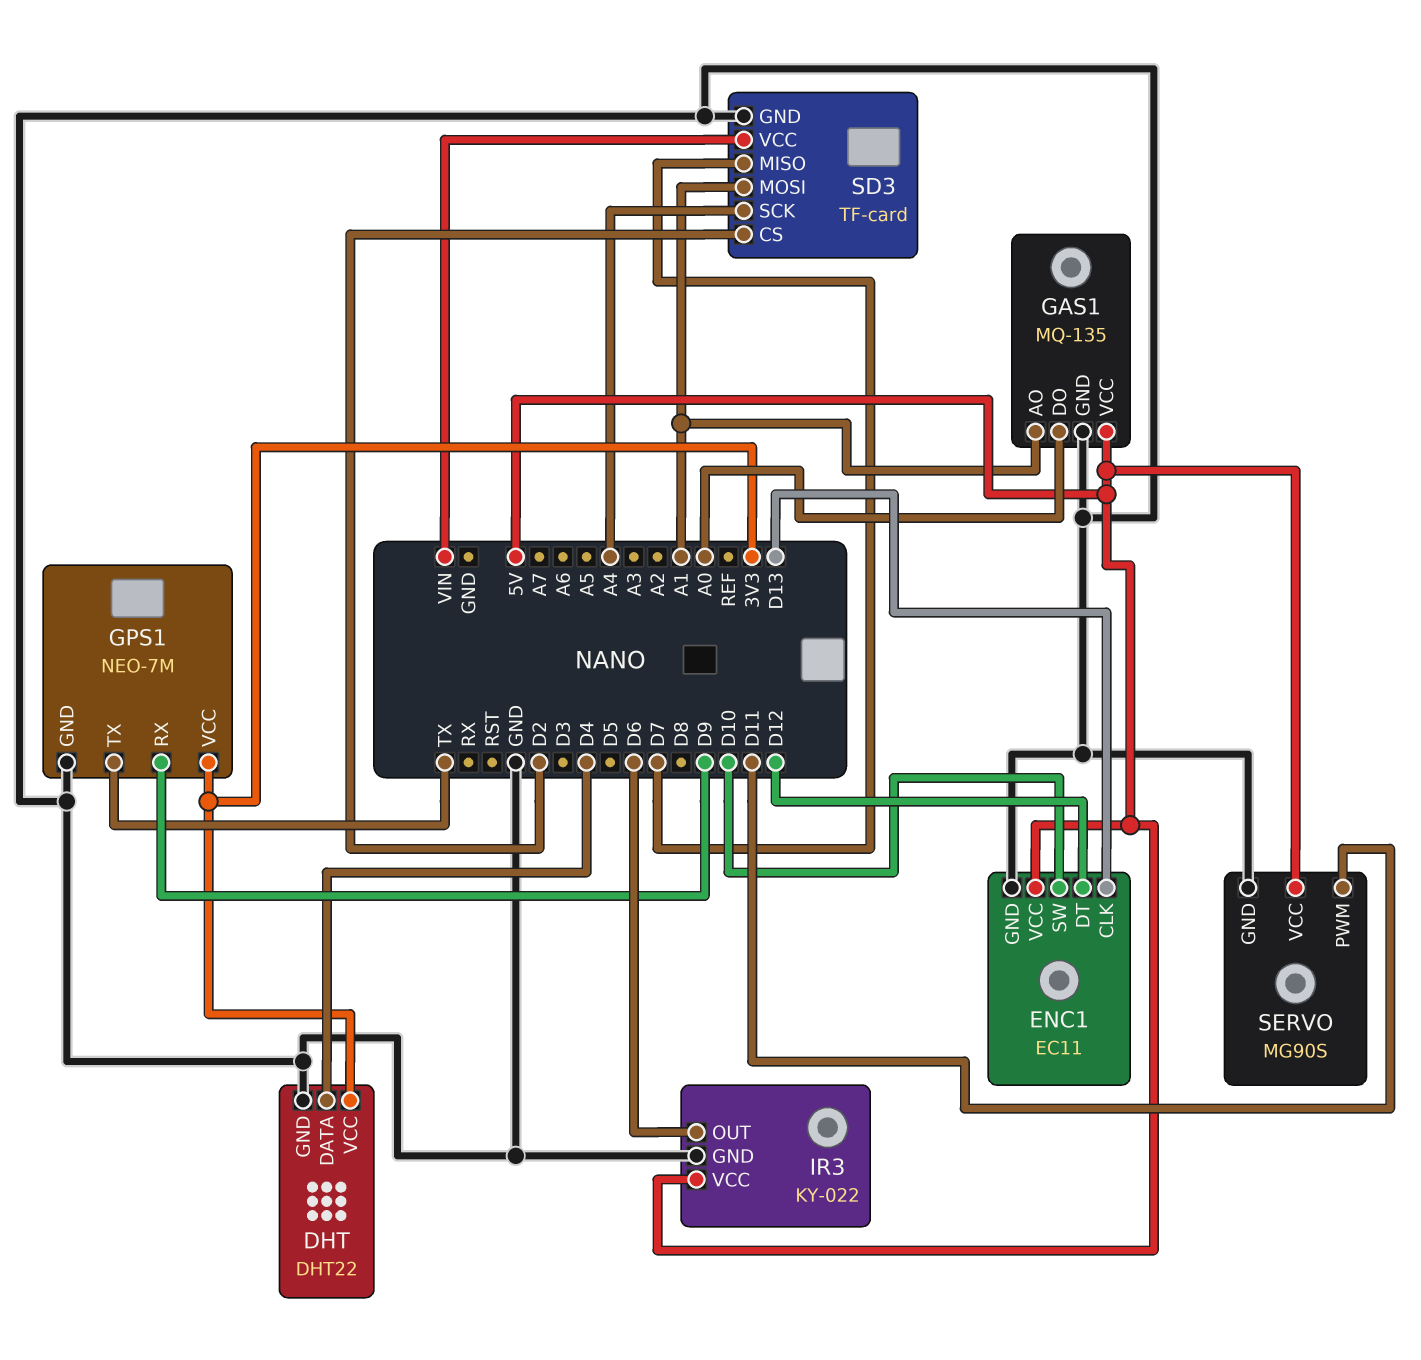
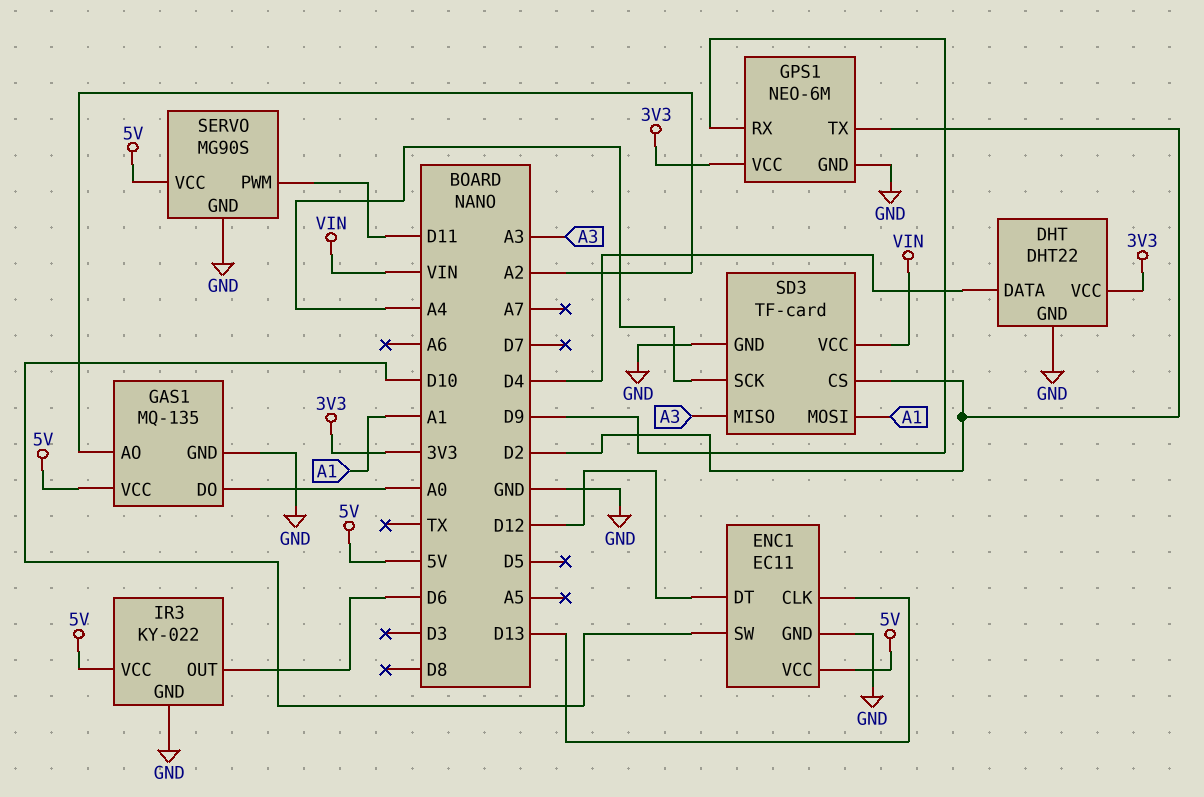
GAS1 pin AO: A1 -> A2
GPS1: NEO-7M -> NEO-6M
GPS1 pin TX: TX -> D2
SD3 pin MISO: D7 -> A3

